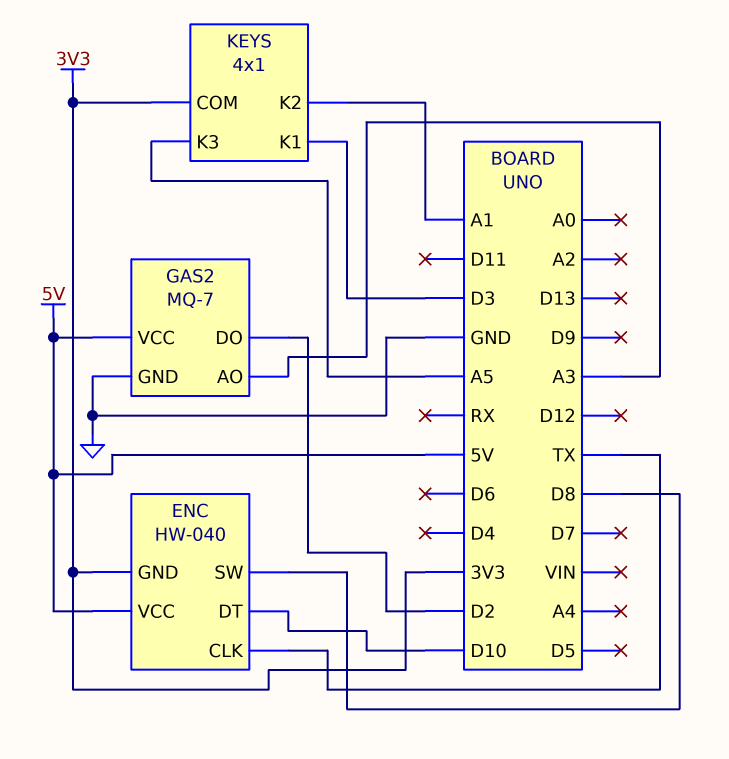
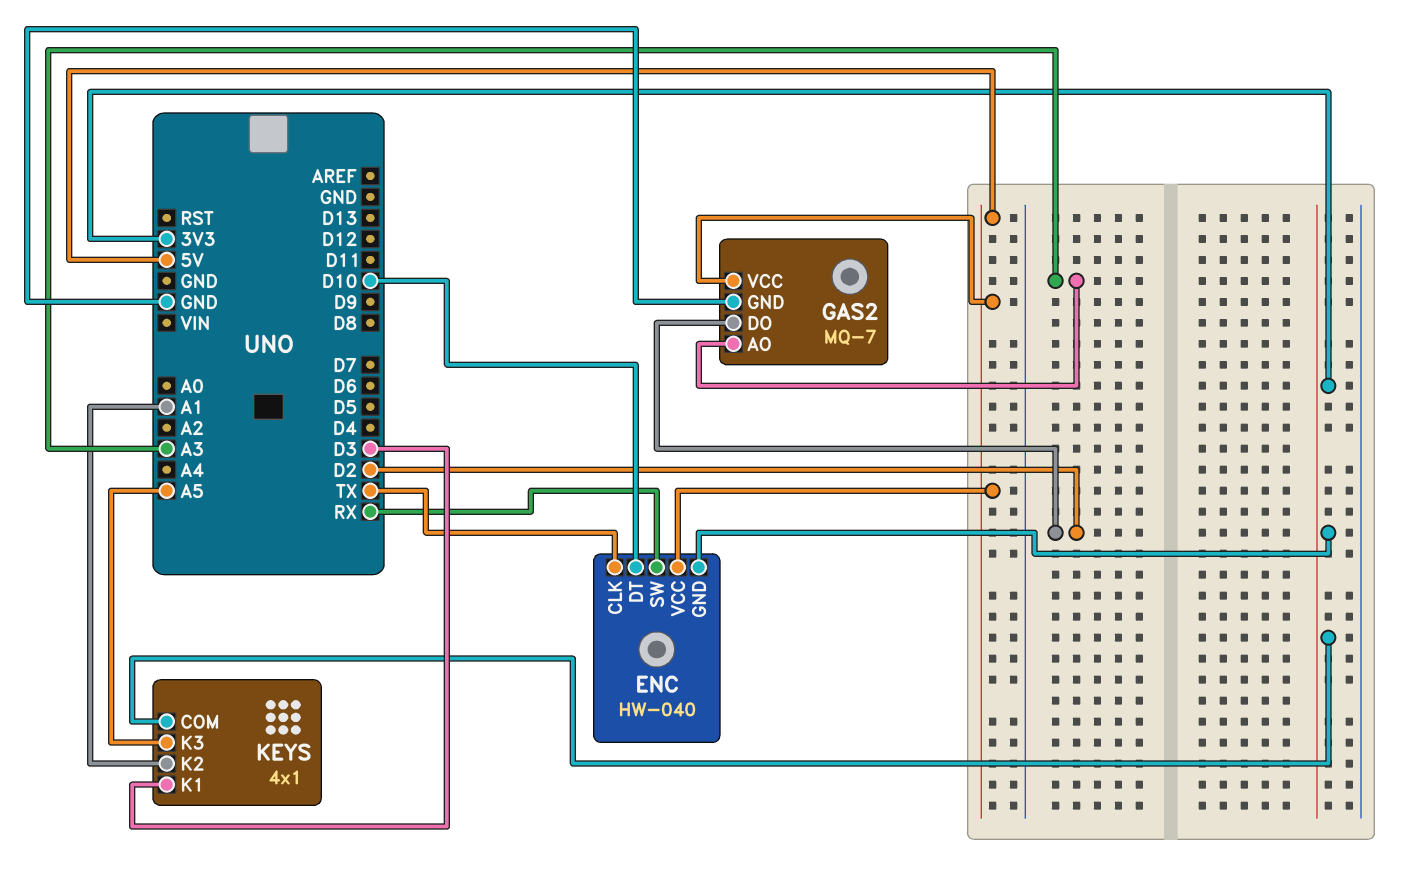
ENC pin SW: D8 -> RX

